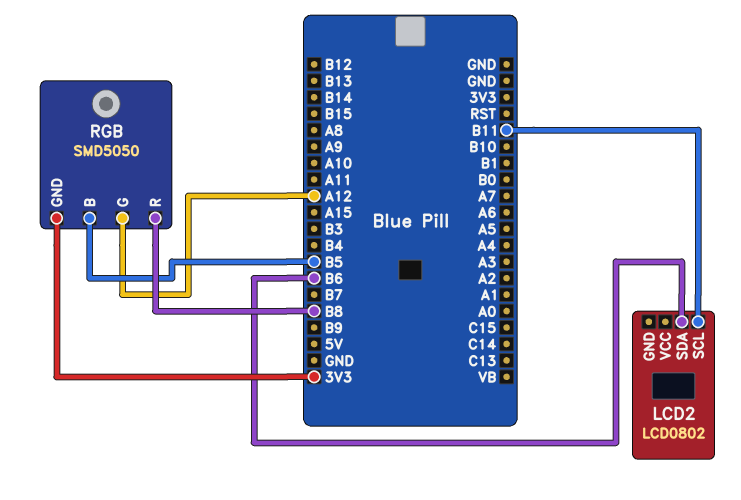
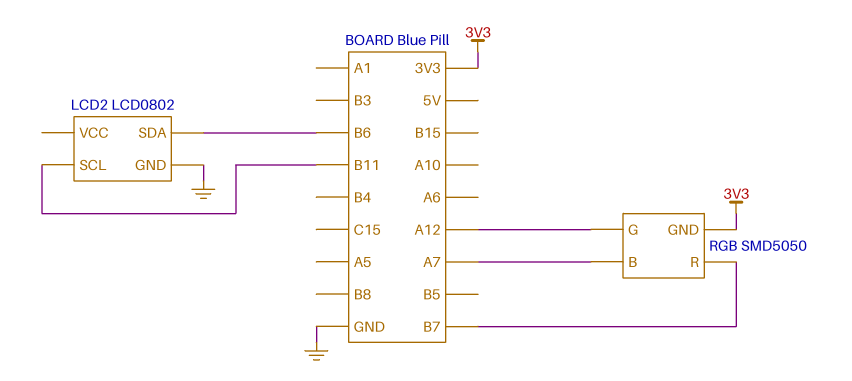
LCD2 pin GND: none -> GND
RGB pin B: B5 -> A7
RGB pin R: B8 -> B7

